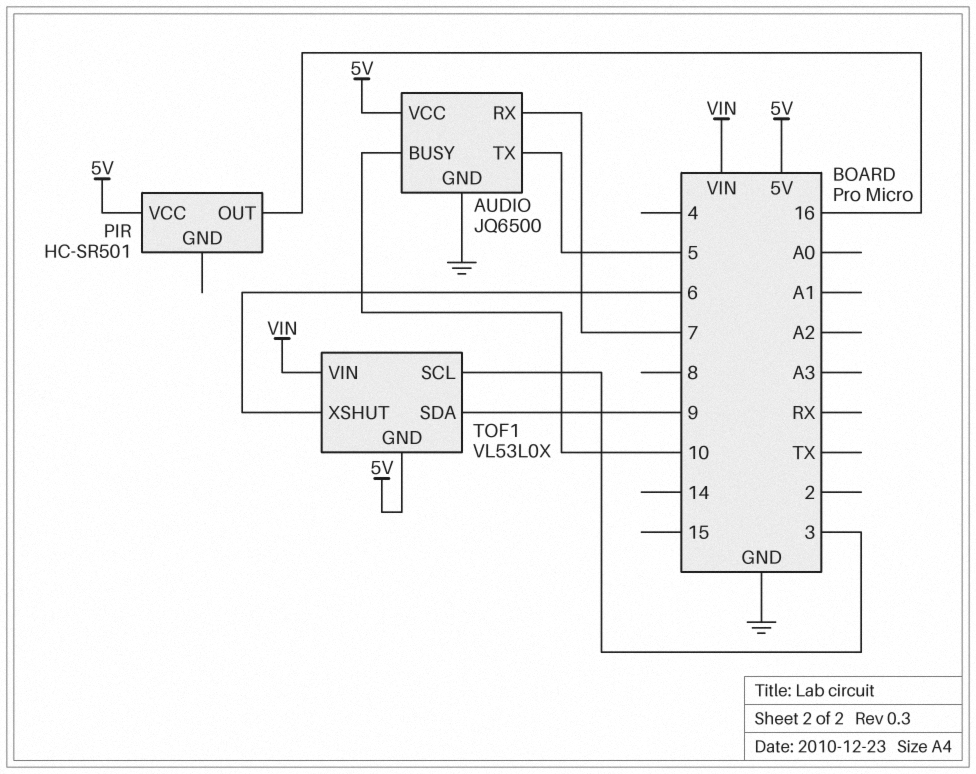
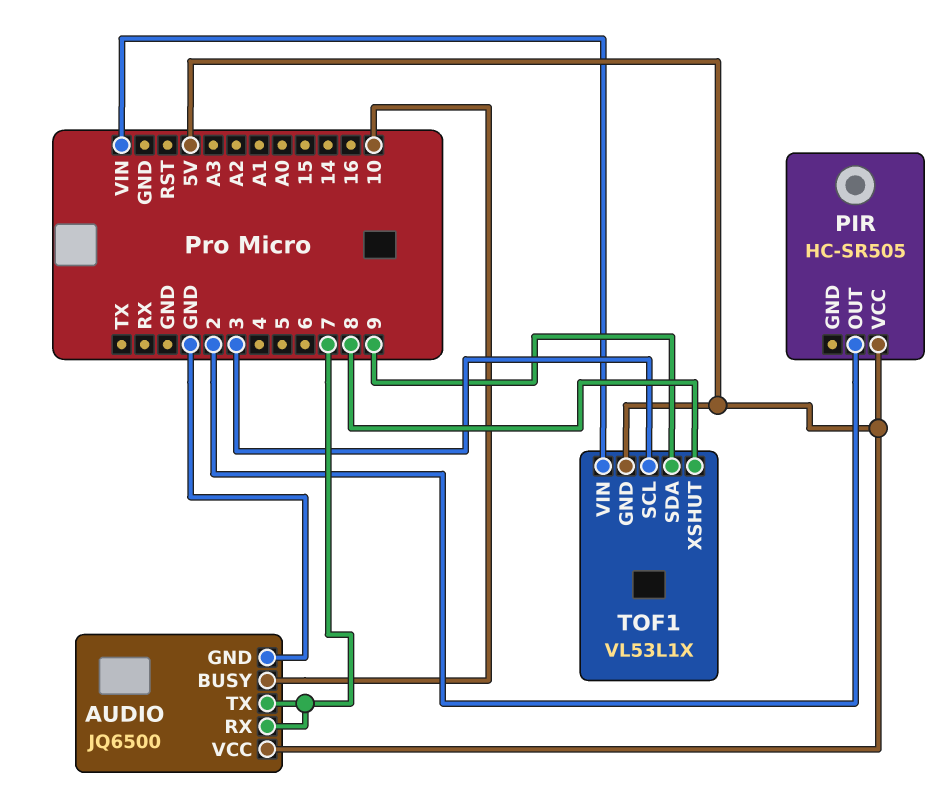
AUDIO pin TX: 5 -> 7
PIR: HC-SR501 -> HC-SR505
PIR pin OUT: 16 -> 2
TOF1: VL53L0X -> VL53L1X
TOF1 pin XSHUT: 6 -> 8

